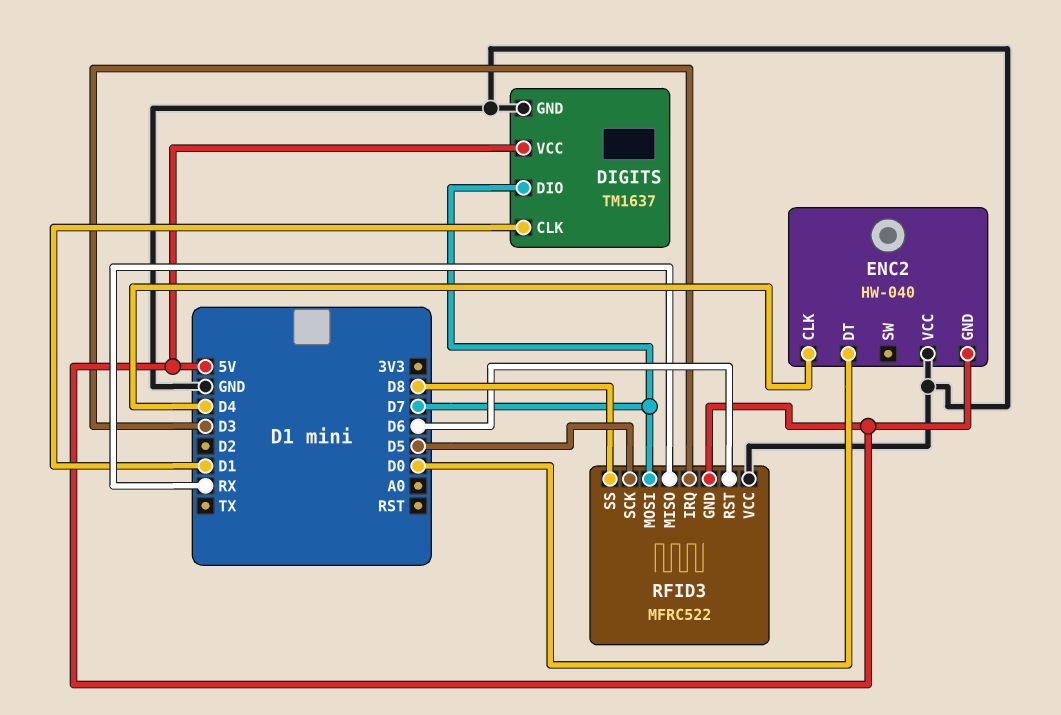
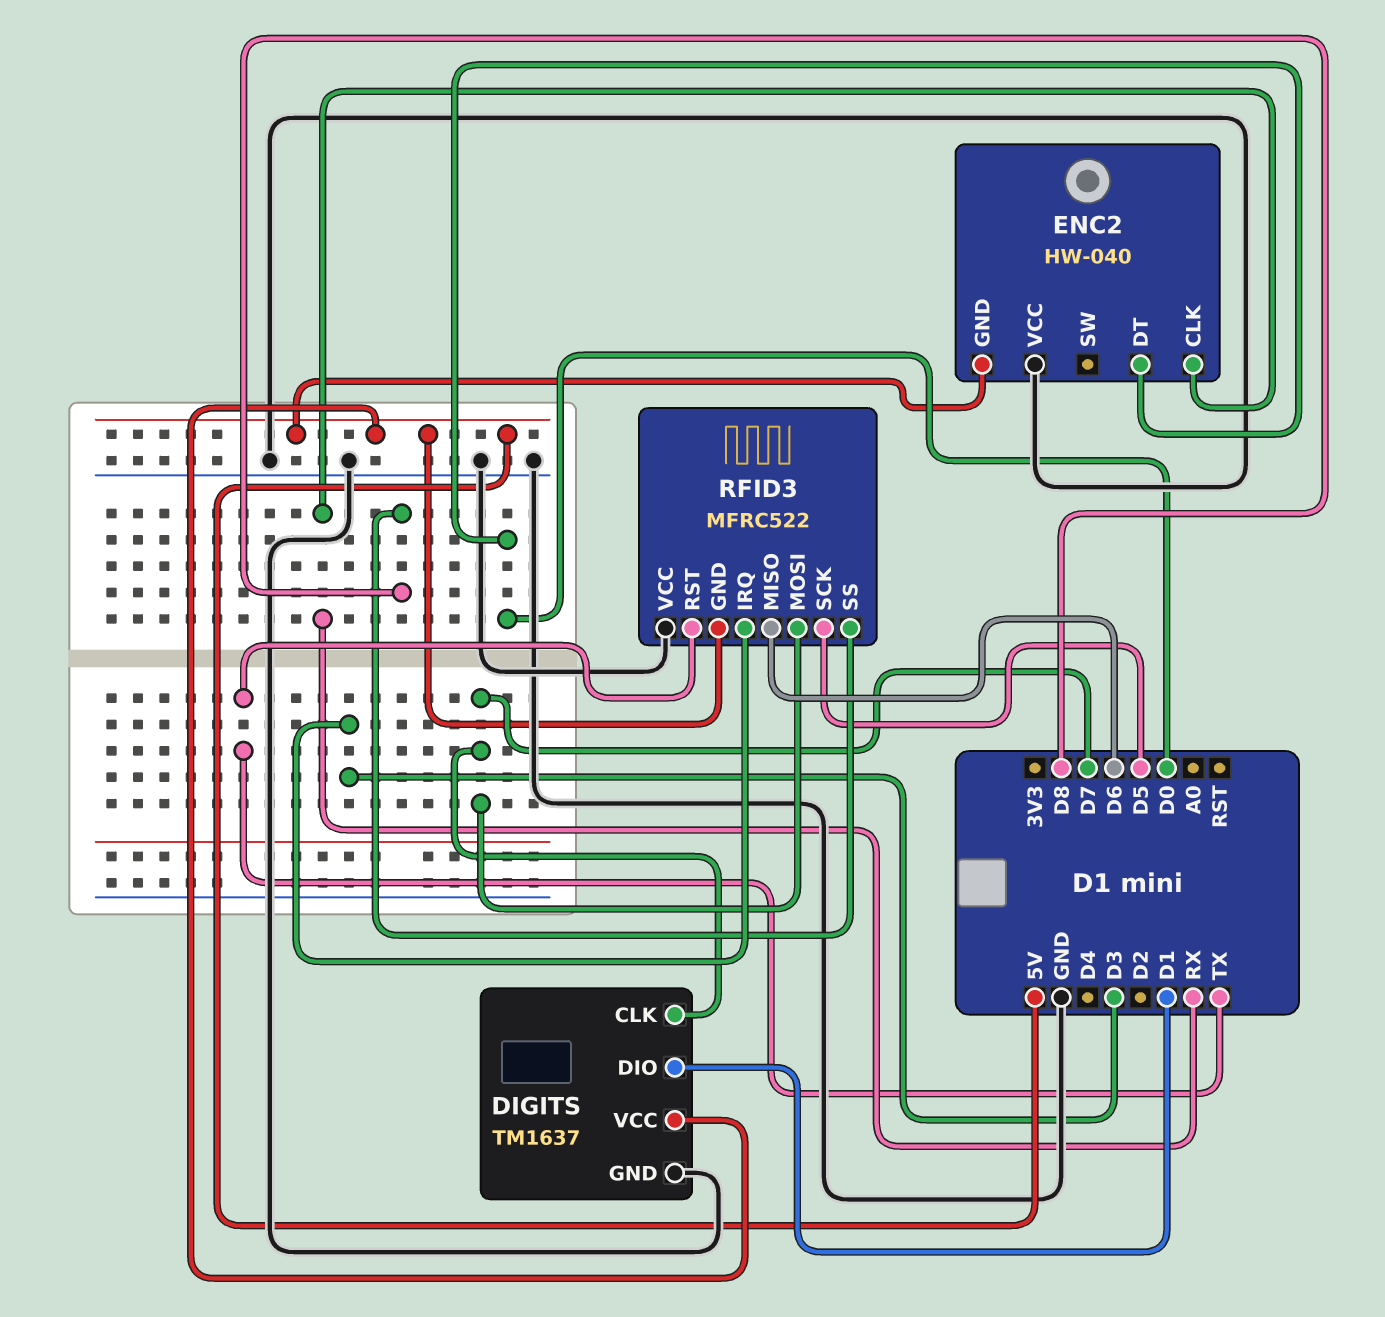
DIGITS pin CLK: D1 -> D7
DIGITS pin DIO: D7 -> D1
ENC2 pin CLK: D4 -> RX
RFID3 pin MISO: RX -> D6
RFID3 pin RST: D6 -> TX

